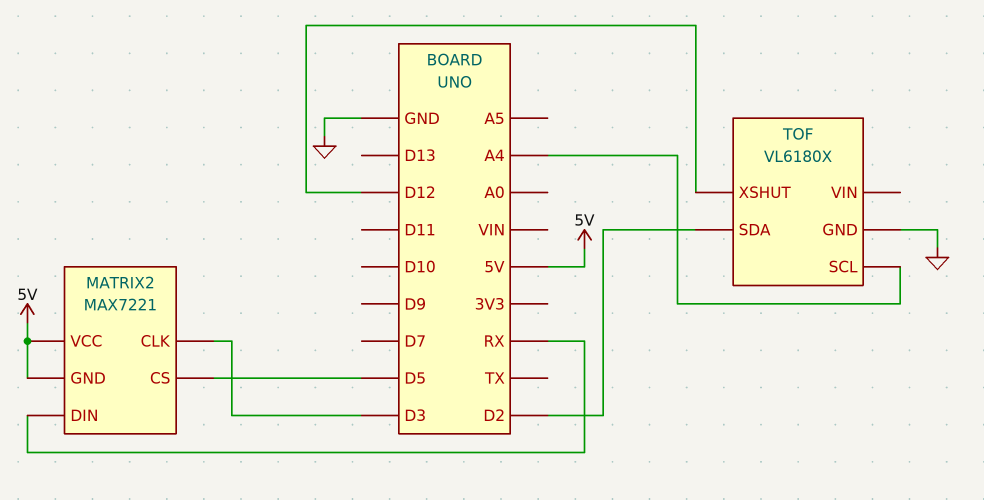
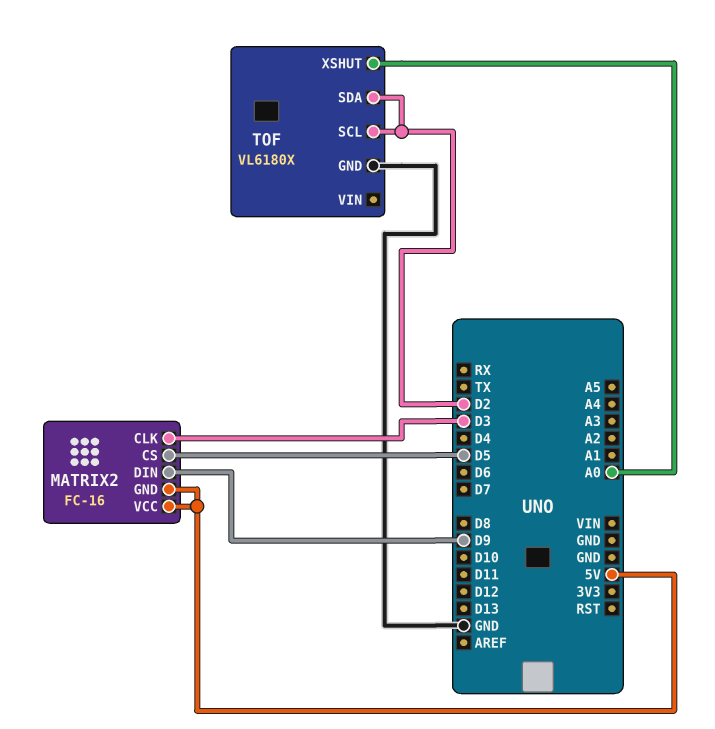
MATRIX2: MAX7221 -> FC-16
MATRIX2 pin DIN: RX -> D9
TOF pin SCL: A4 -> D2
TOF pin XSHUT: D12 -> A0

